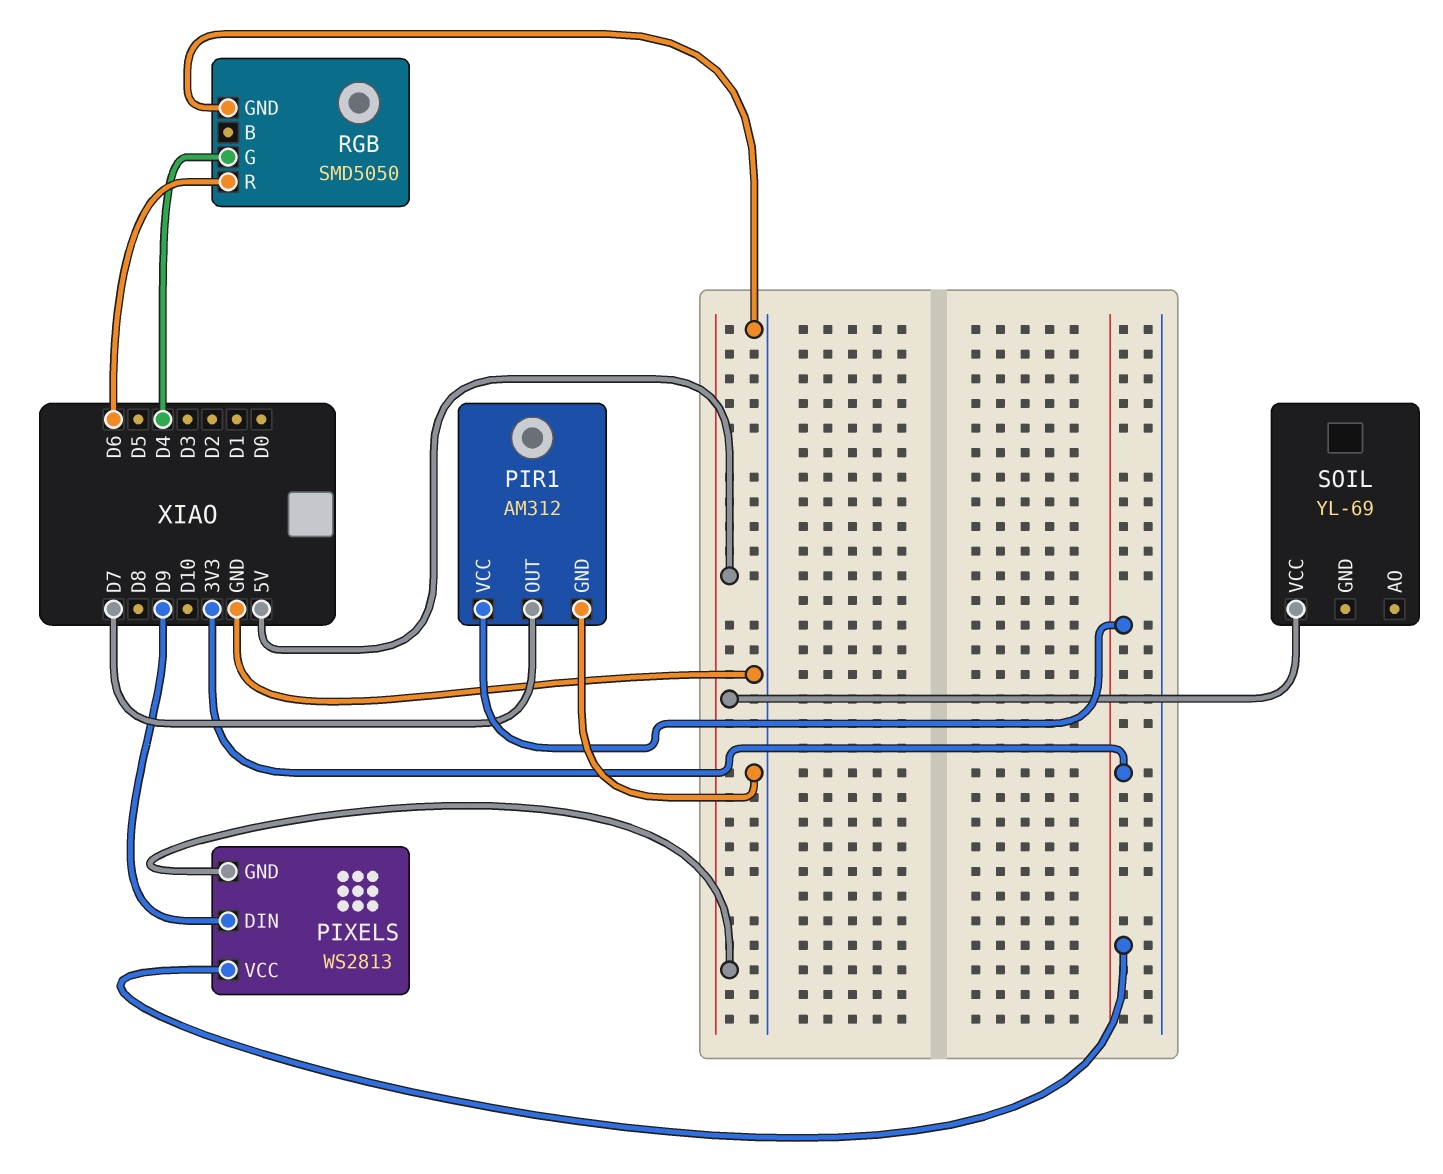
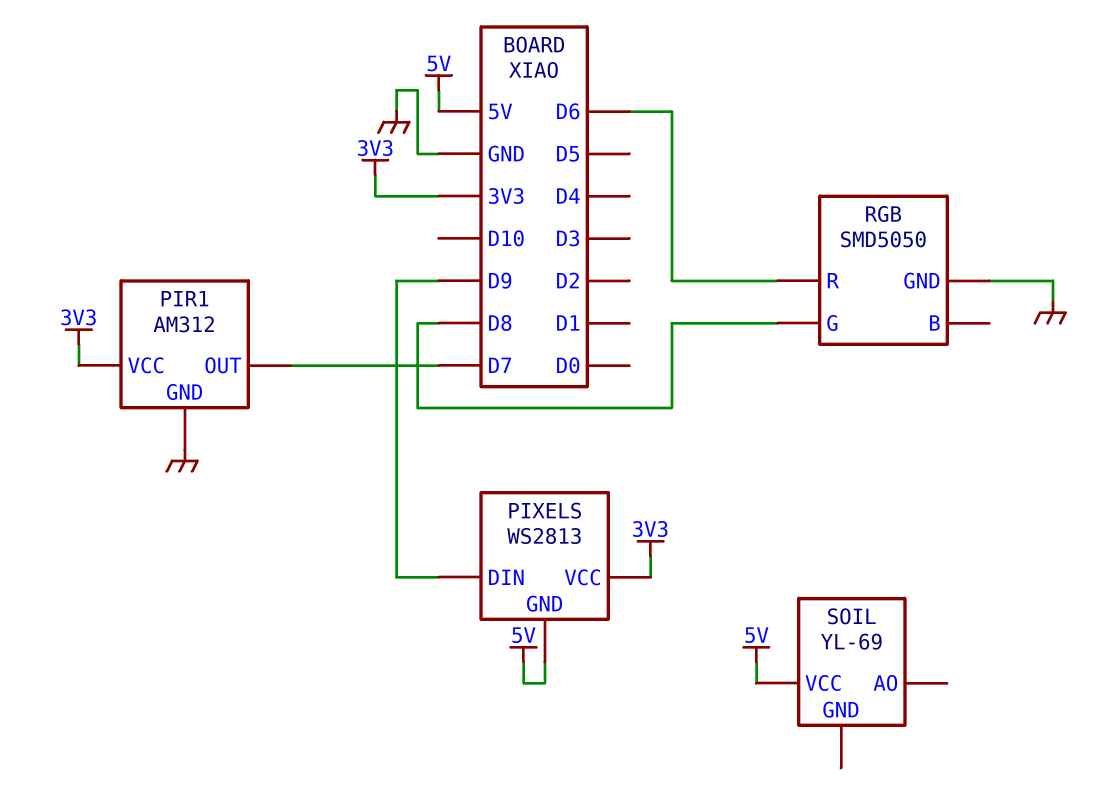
RGB pin G: D4 -> D8

